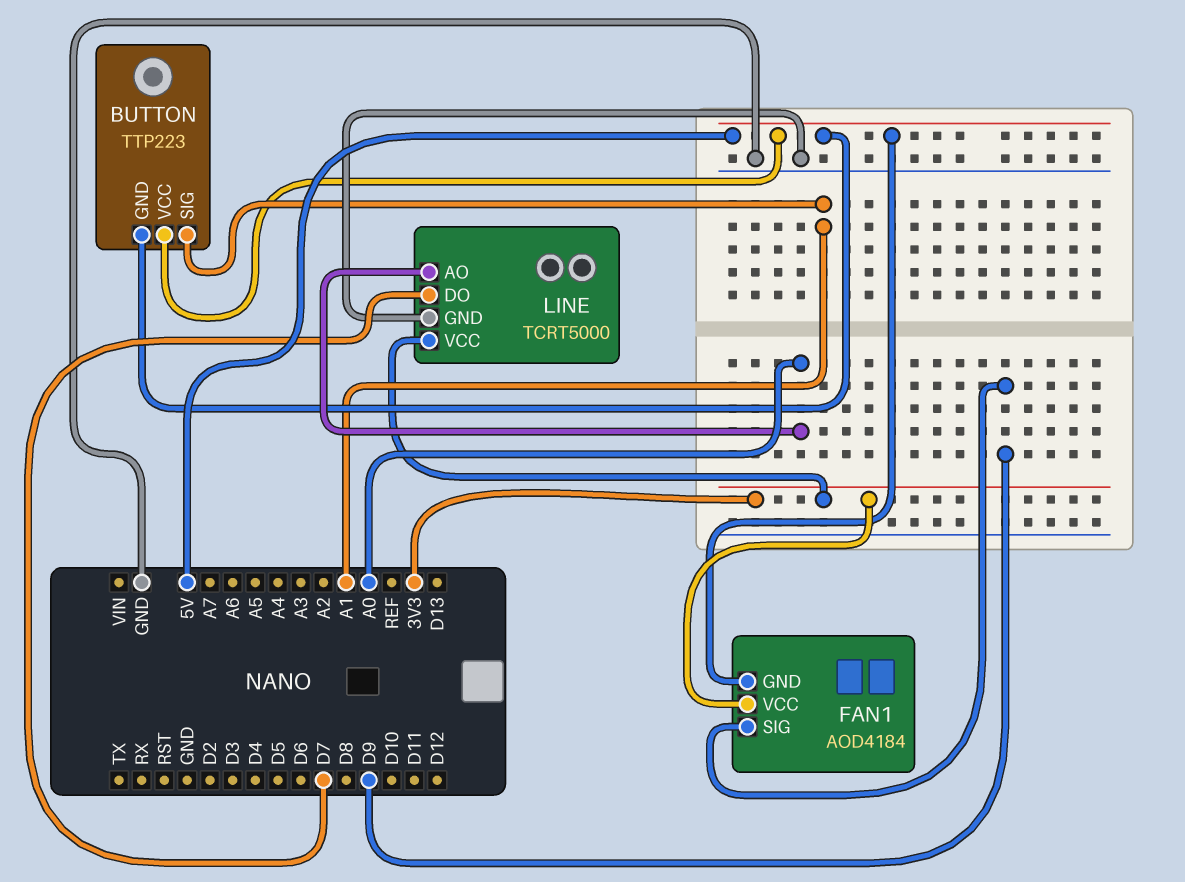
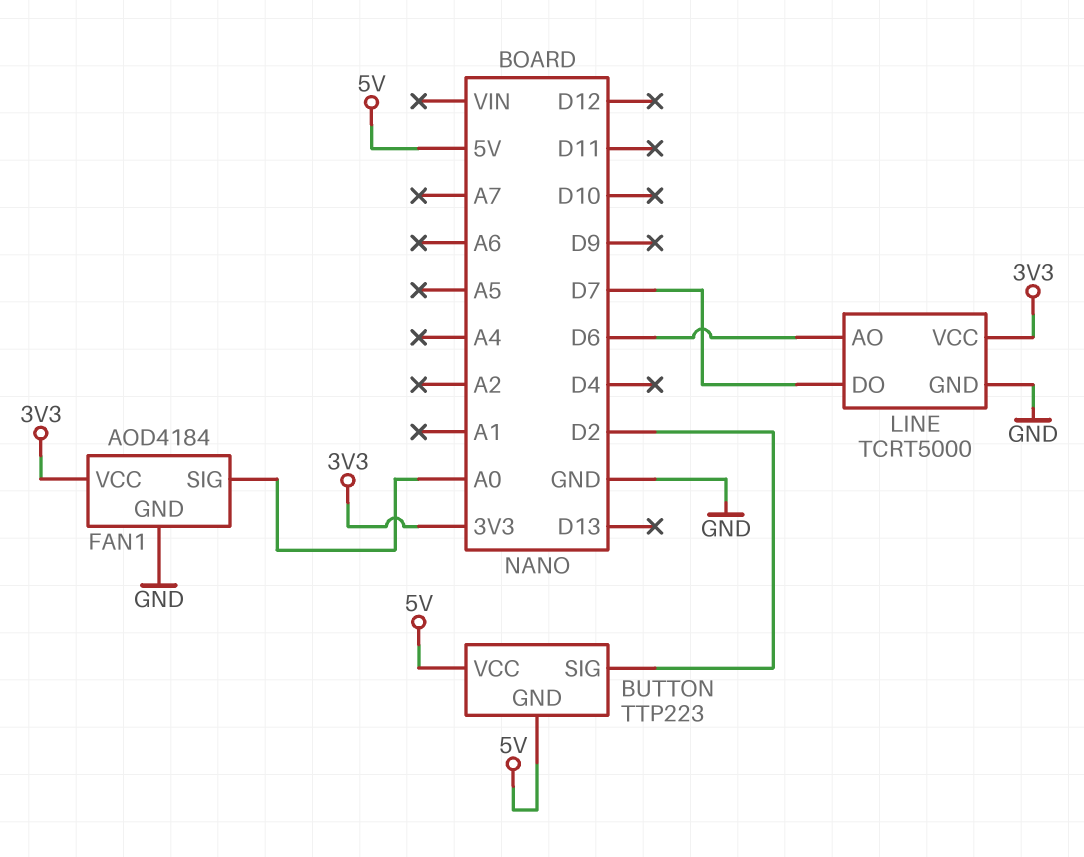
BUTTON pin SIG: A1 -> D2
FAN1 pin GND: 5V -> GND
FAN1 pin SIG: D9 -> A0
LINE pin AO: A0 -> D6

